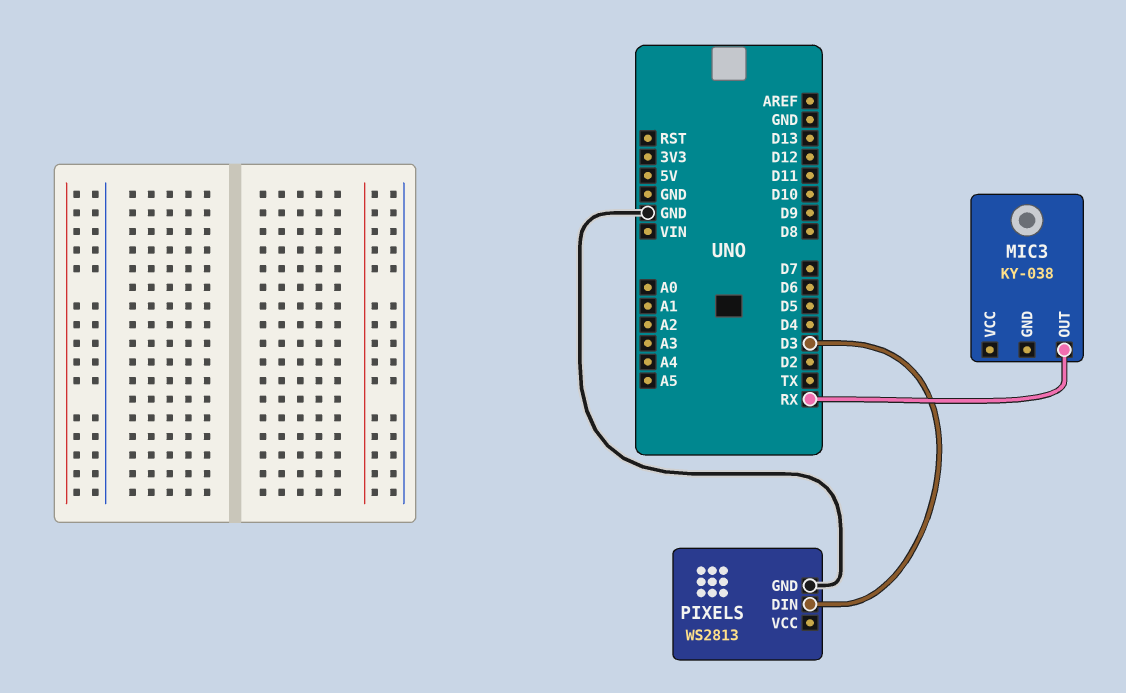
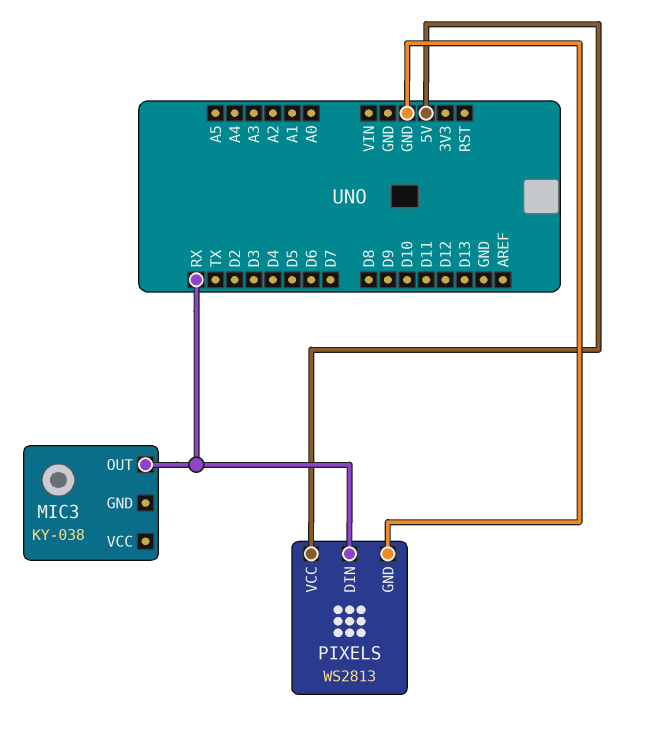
PIXELS pin DIN: D3 -> RX
PIXELS pin VCC: none -> 5V

